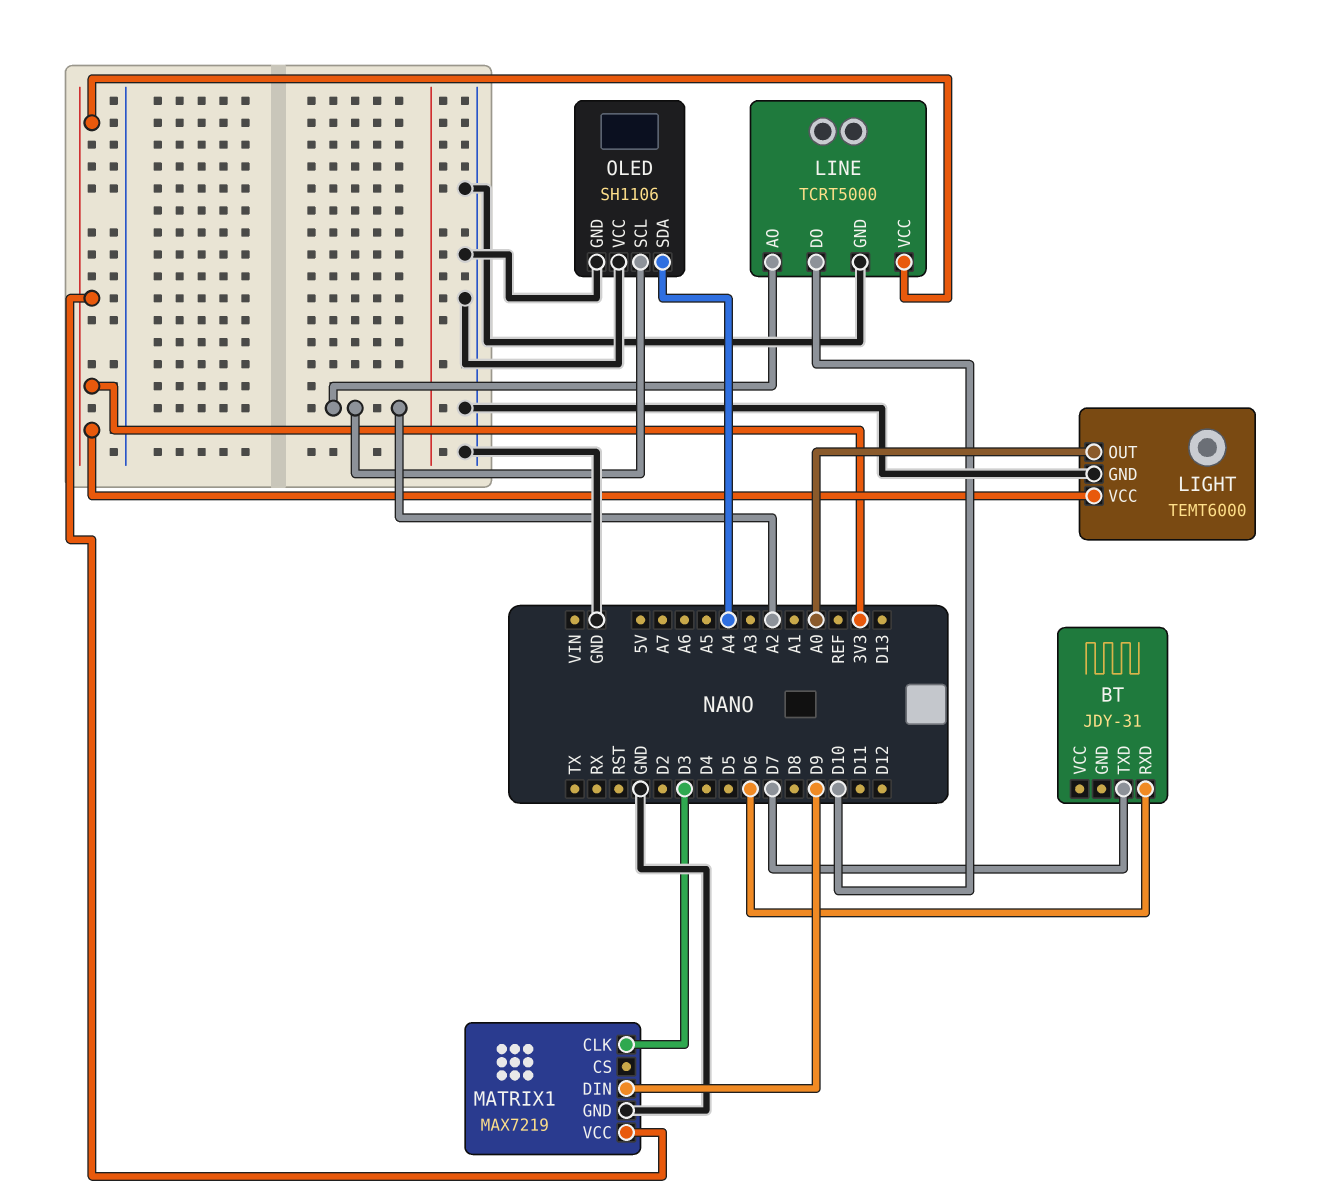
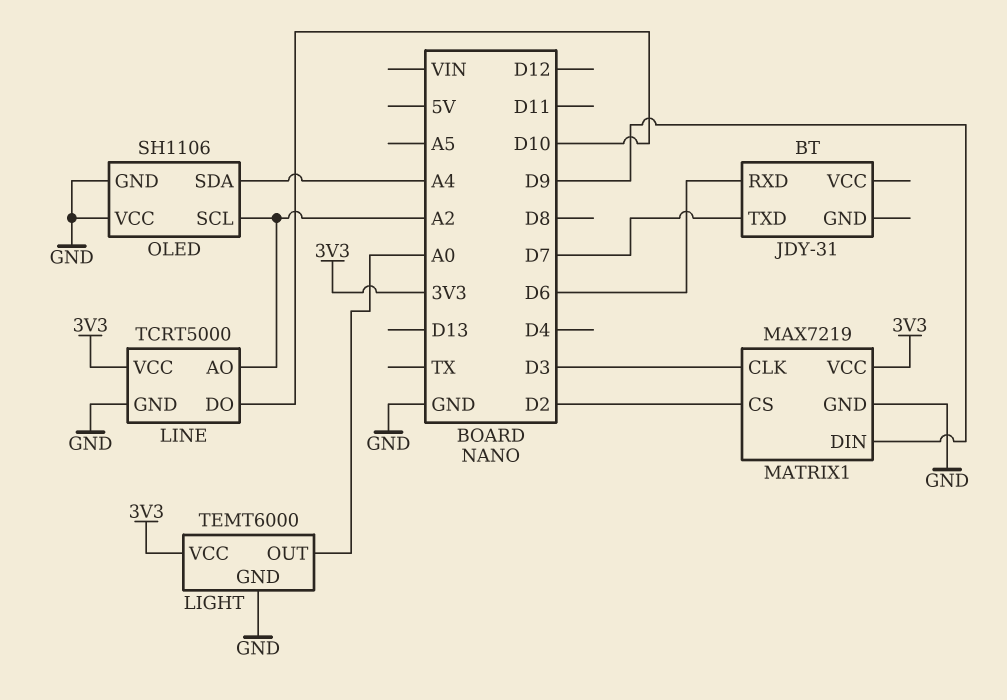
MATRIX1 pin CS: none -> D2

